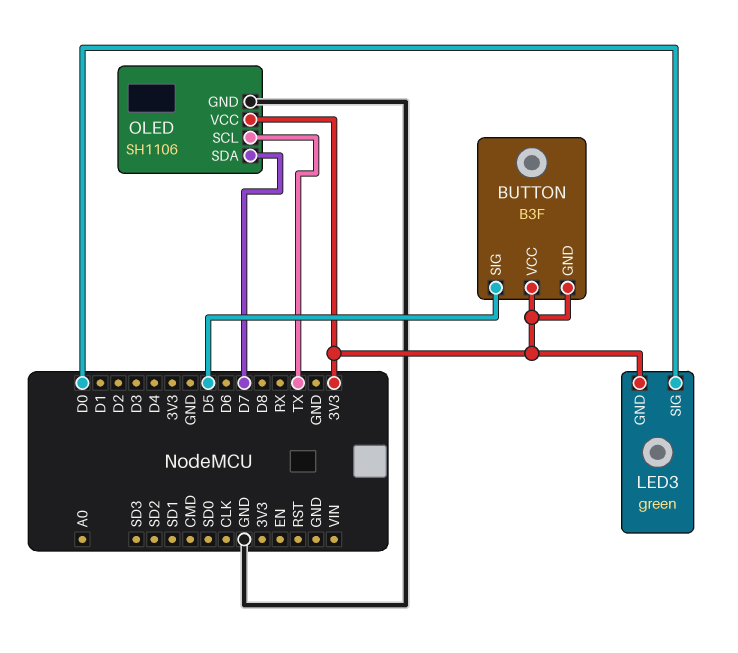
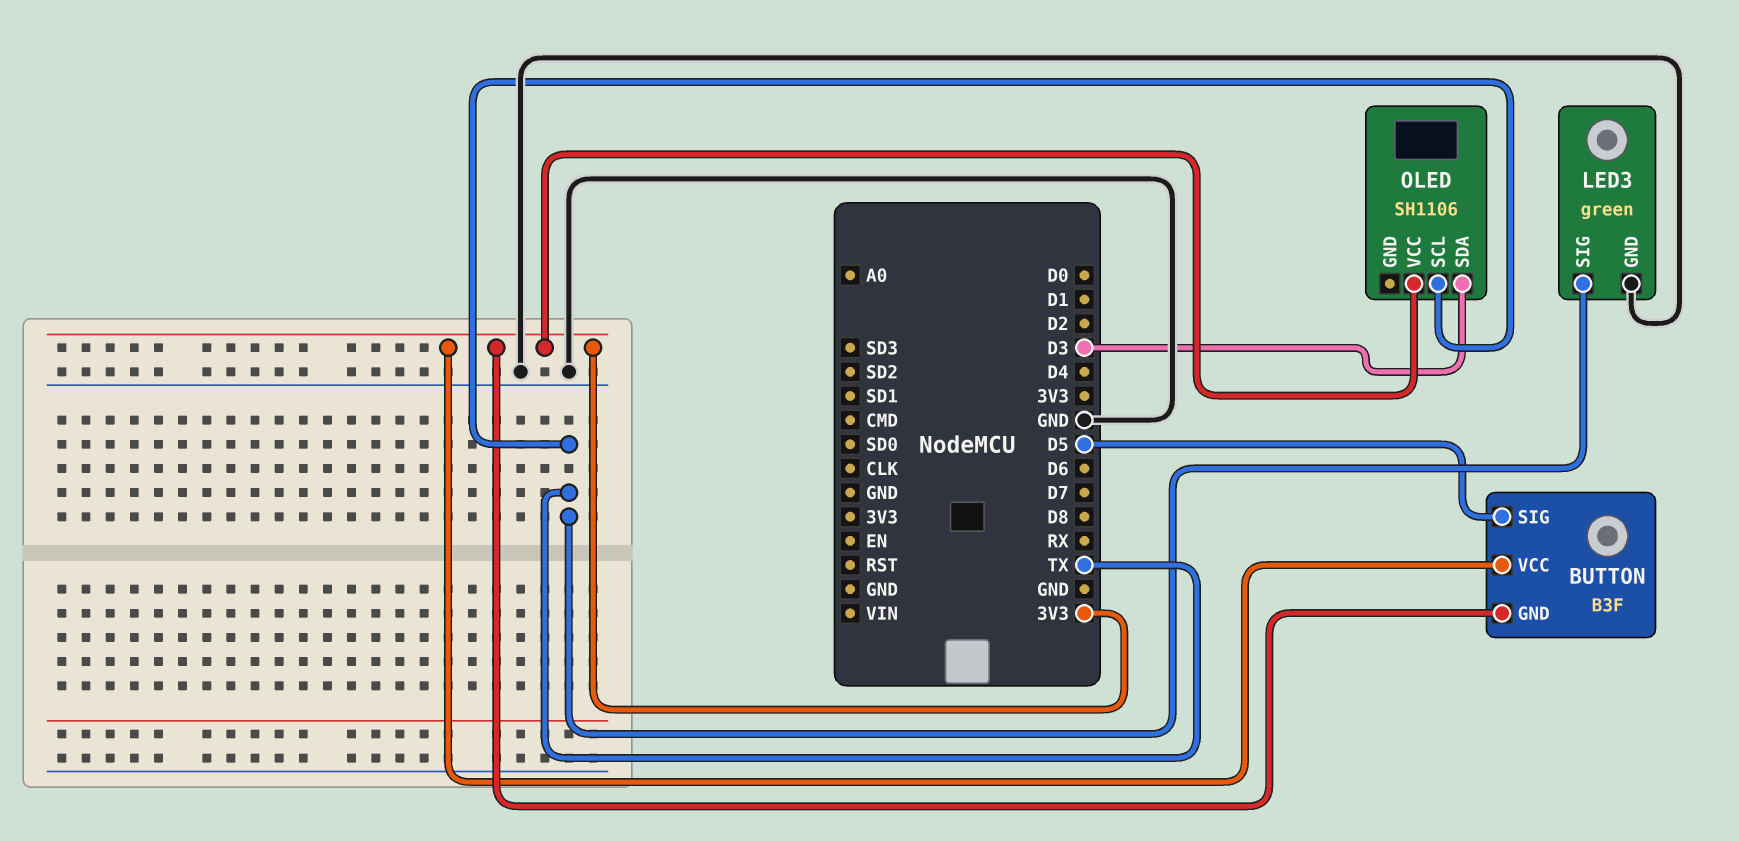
LED3 pin GND: 3V3 -> GND
LED3 pin SIG: D0 -> TX
OLED pin GND: GND -> none
OLED pin SDA: D7 -> D3

